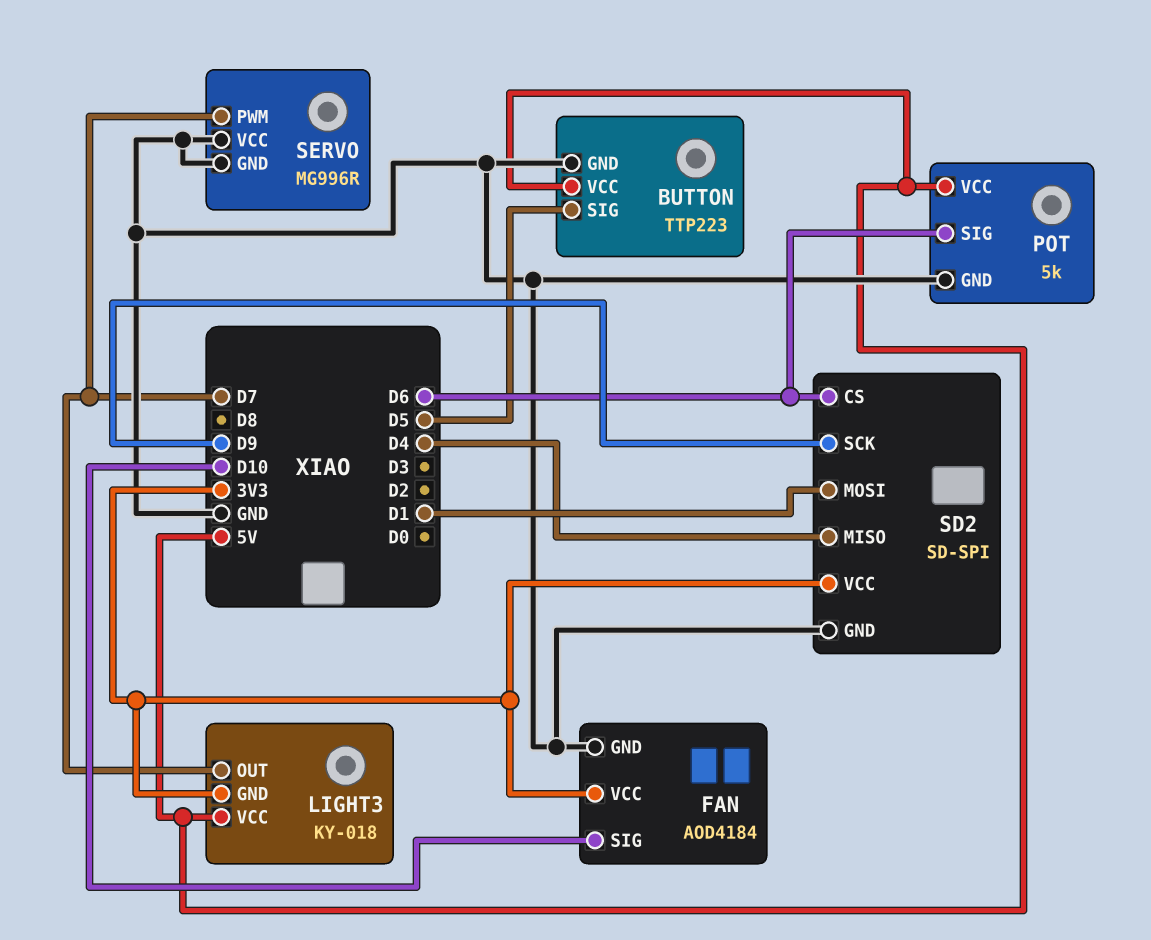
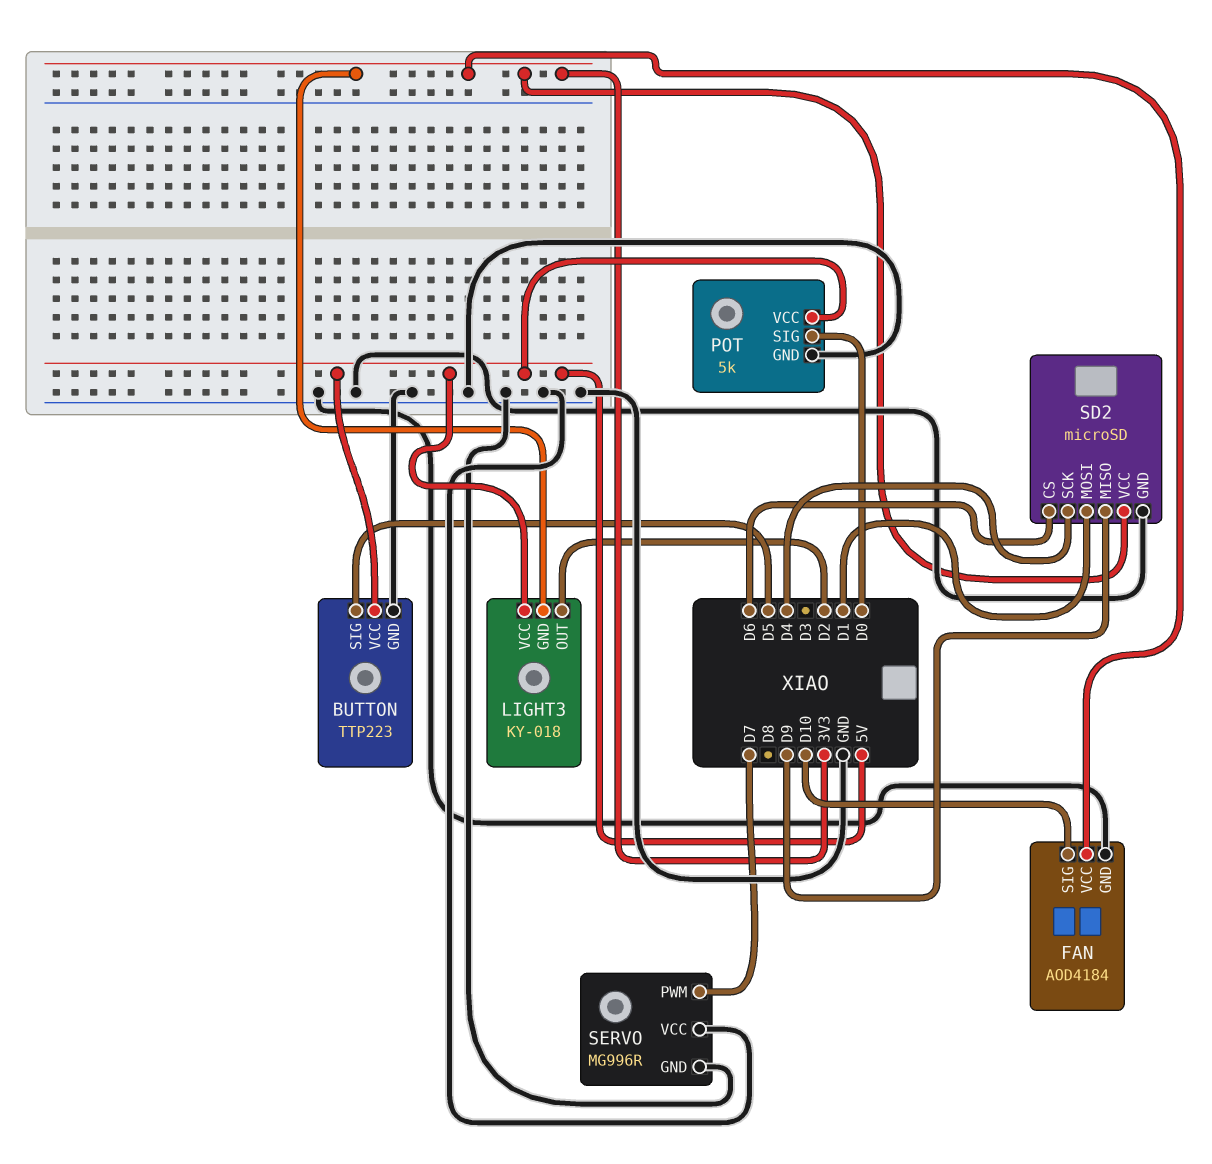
LIGHT3 pin OUT: D7 -> D2
POT pin SIG: D6 -> D0
SD2: SD-SPI -> microSD
SD2 pin MISO: D4 -> D9
SD2 pin SCK: D9 -> D4

